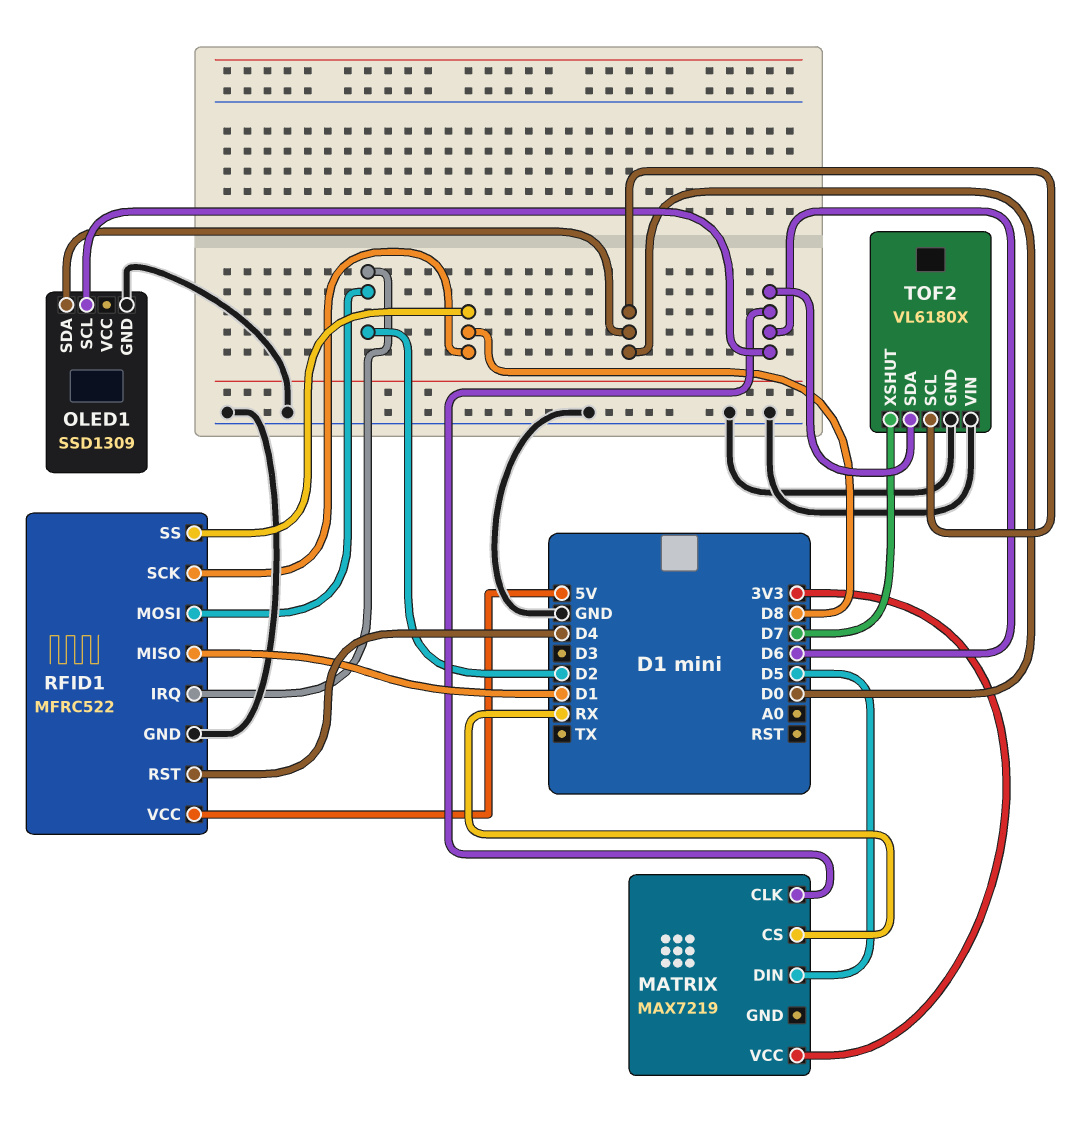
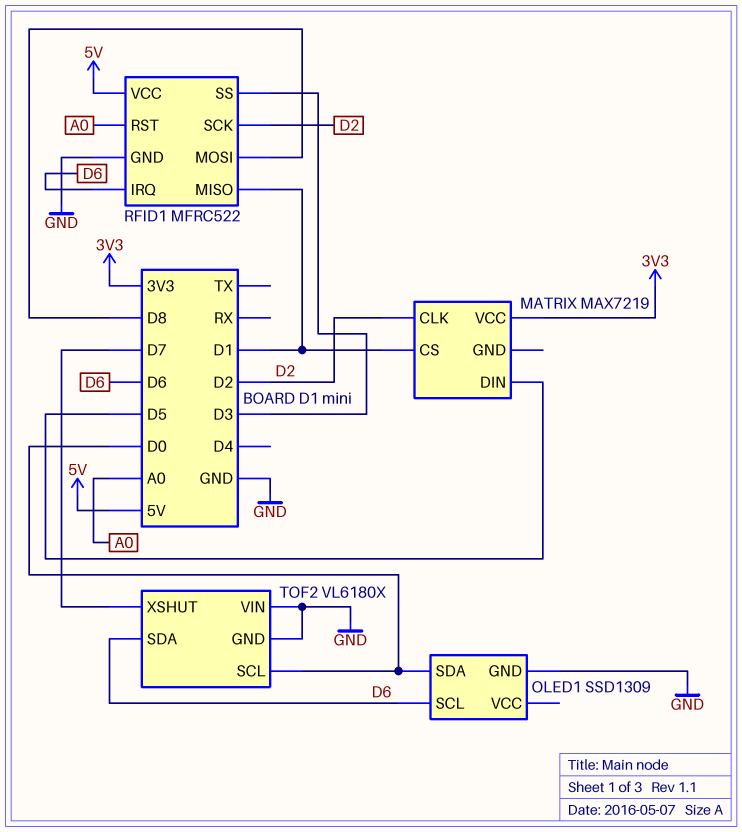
MATRIX pin CLK: D6 -> D2
MATRIX pin CS: RX -> D1
RFID1 pin IRQ: D2 -> D6
RFID1 pin MOSI: D2 -> D8
RFID1 pin RST: D4 -> A0
RFID1 pin SCK: D8 -> D2
RFID1 pin SS: D8 -> D3

